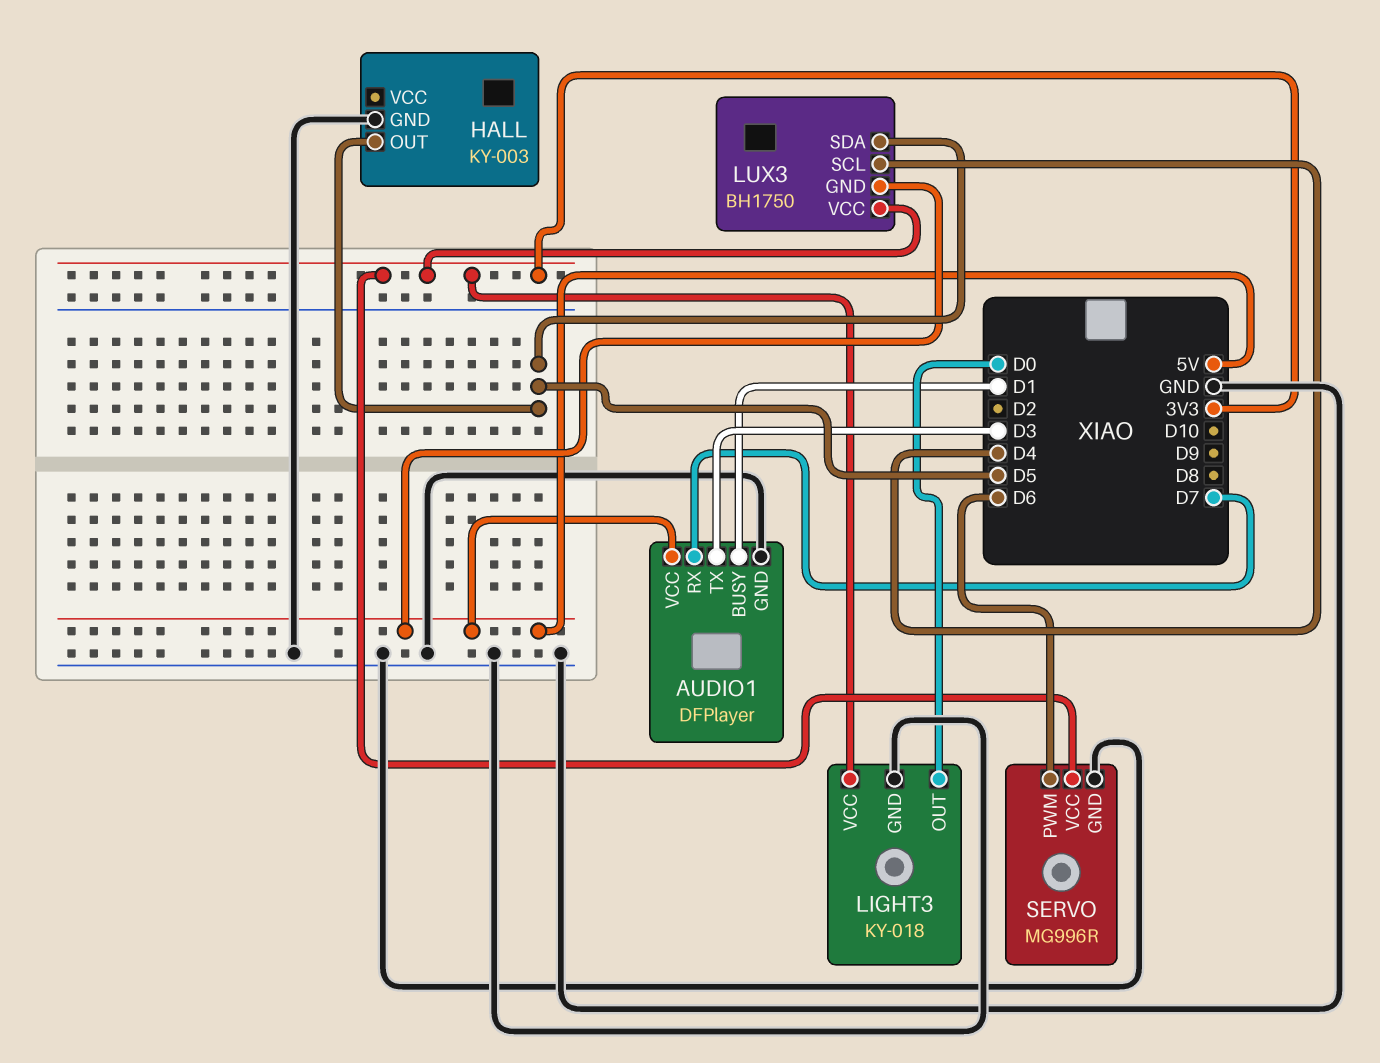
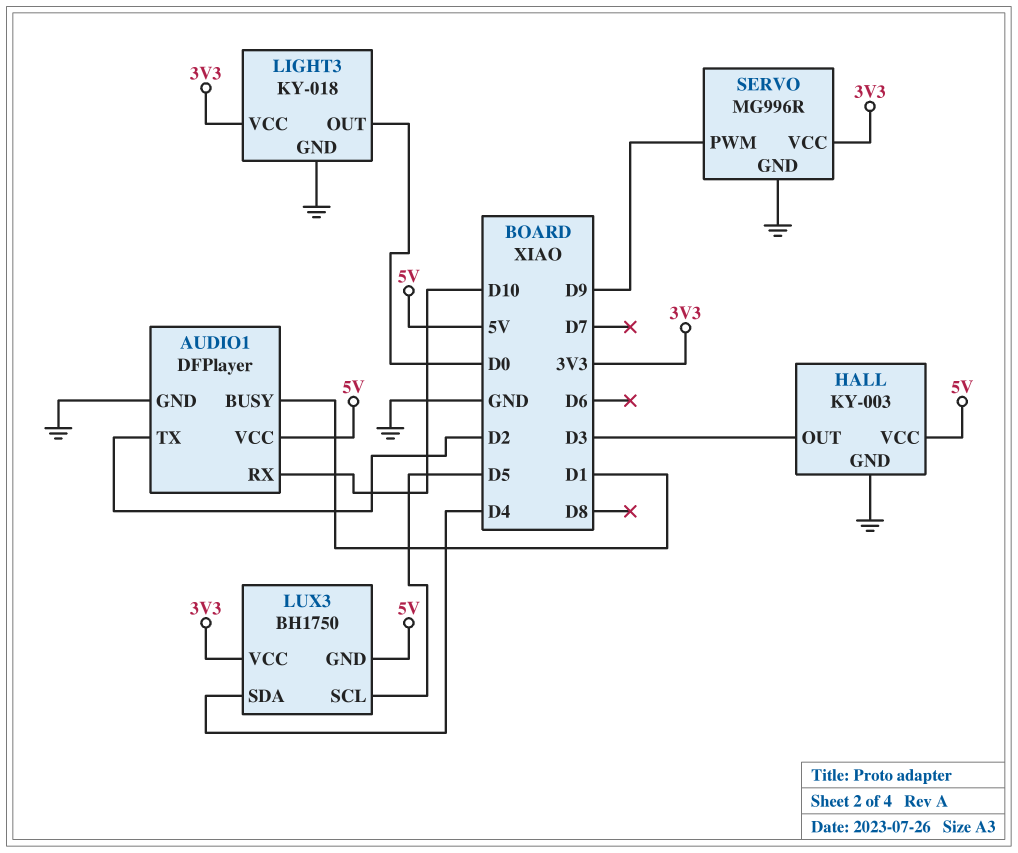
AUDIO1 pin RX: D7 -> D10
AUDIO1 pin TX: D3 -> D2
HALL pin OUT: D5 -> D3
HALL pin VCC: none -> 5V
LUX3 pin SCL: D4 -> D5
LUX3 pin SDA: D5 -> D4
SERVO pin PWM: D6 -> D9

